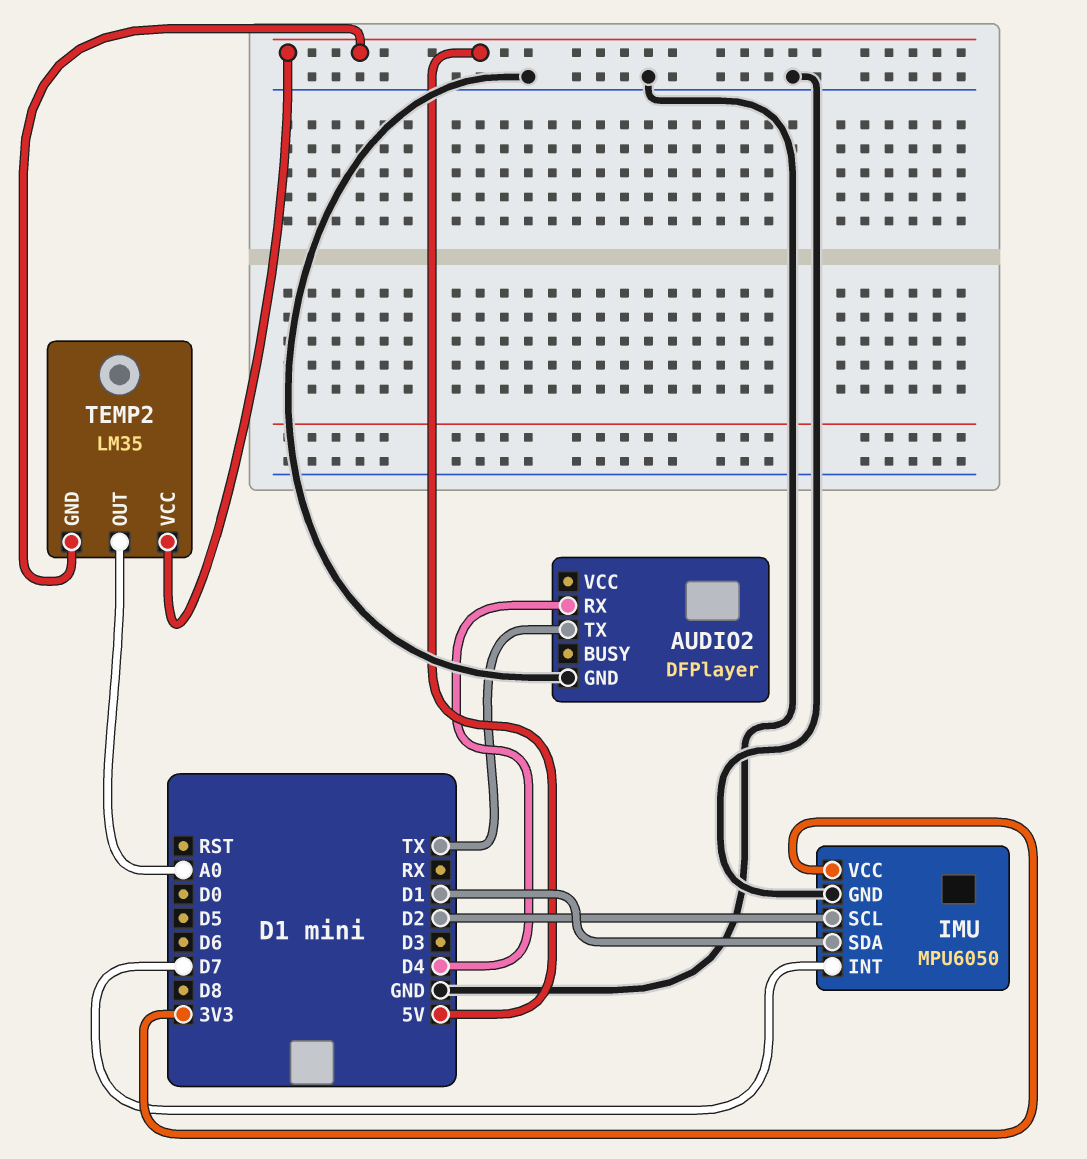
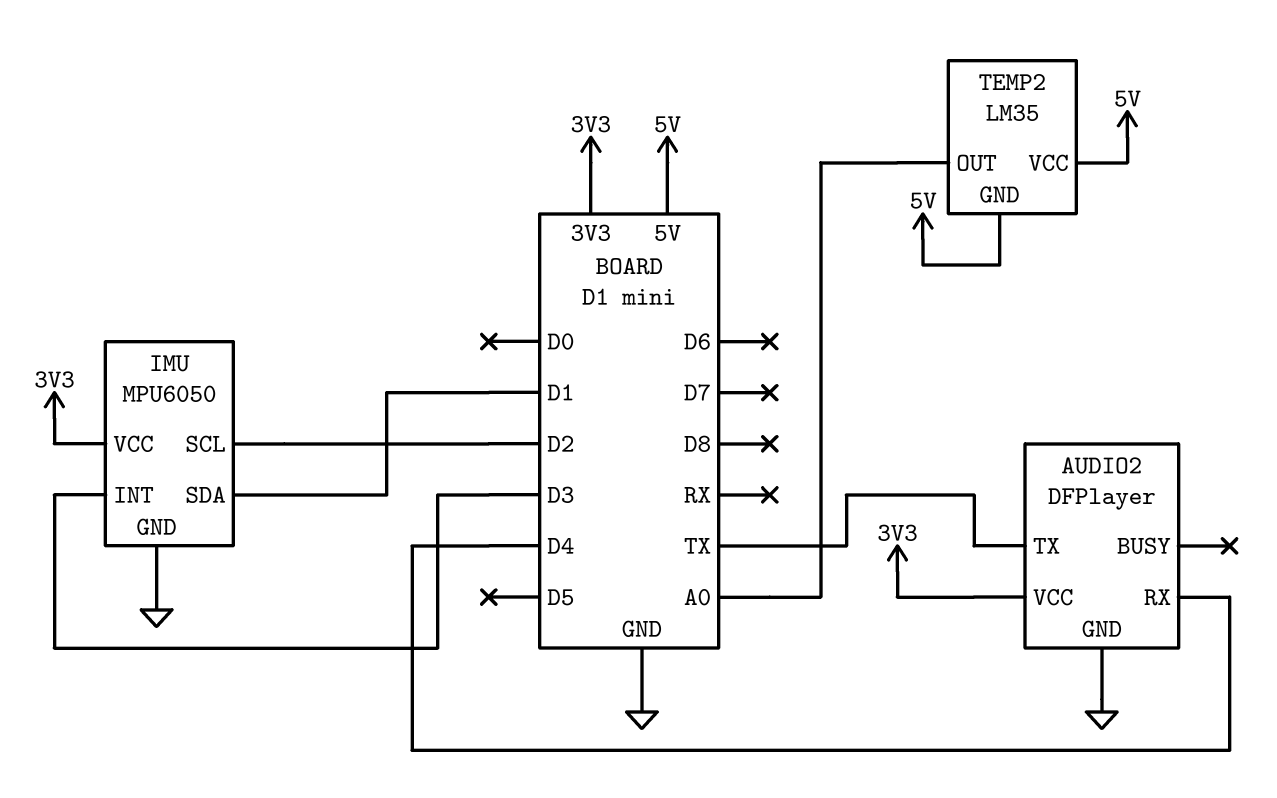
AUDIO2 pin VCC: none -> 3V3
IMU pin INT: D7 -> D3

